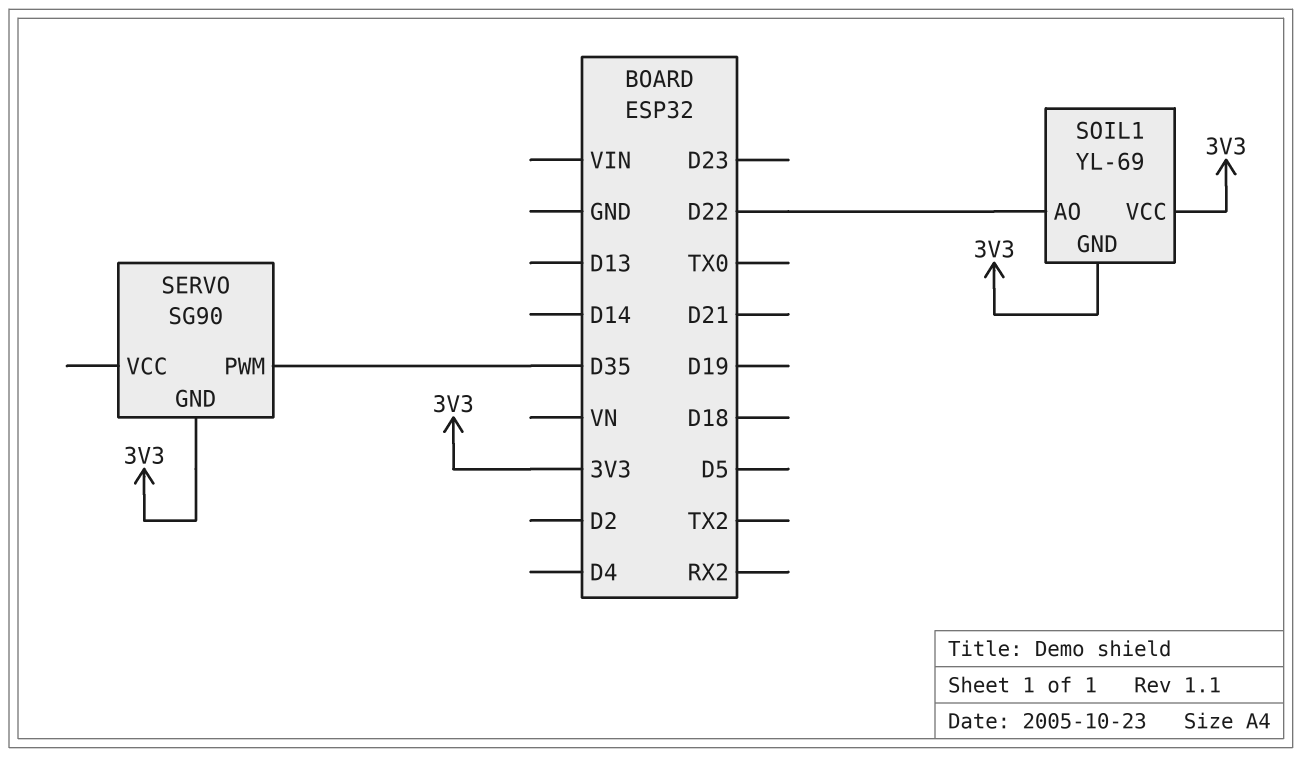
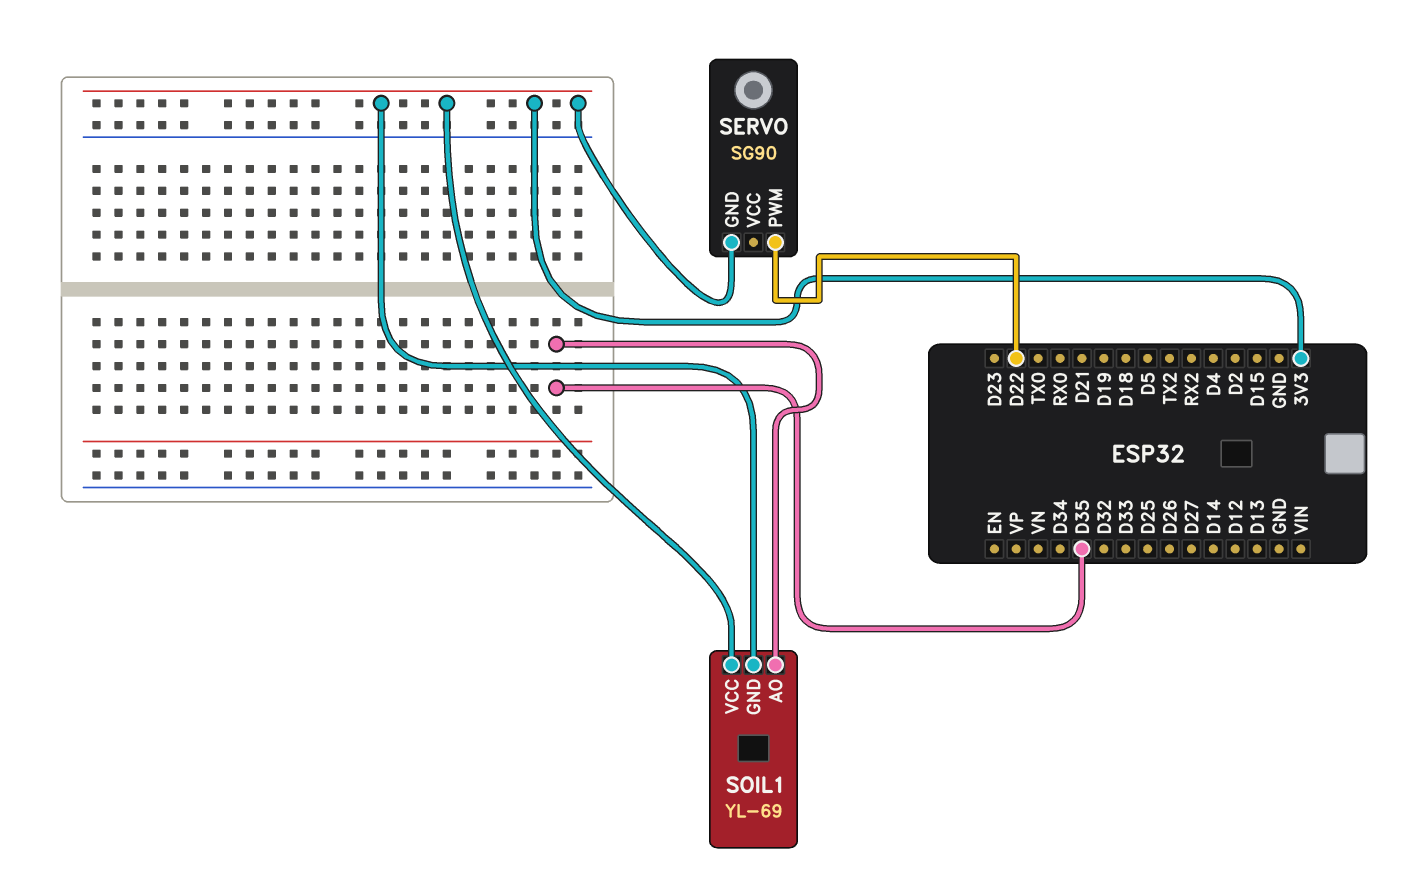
SERVO pin PWM: D35 -> D22
SOIL1 pin AO: D22 -> D35

